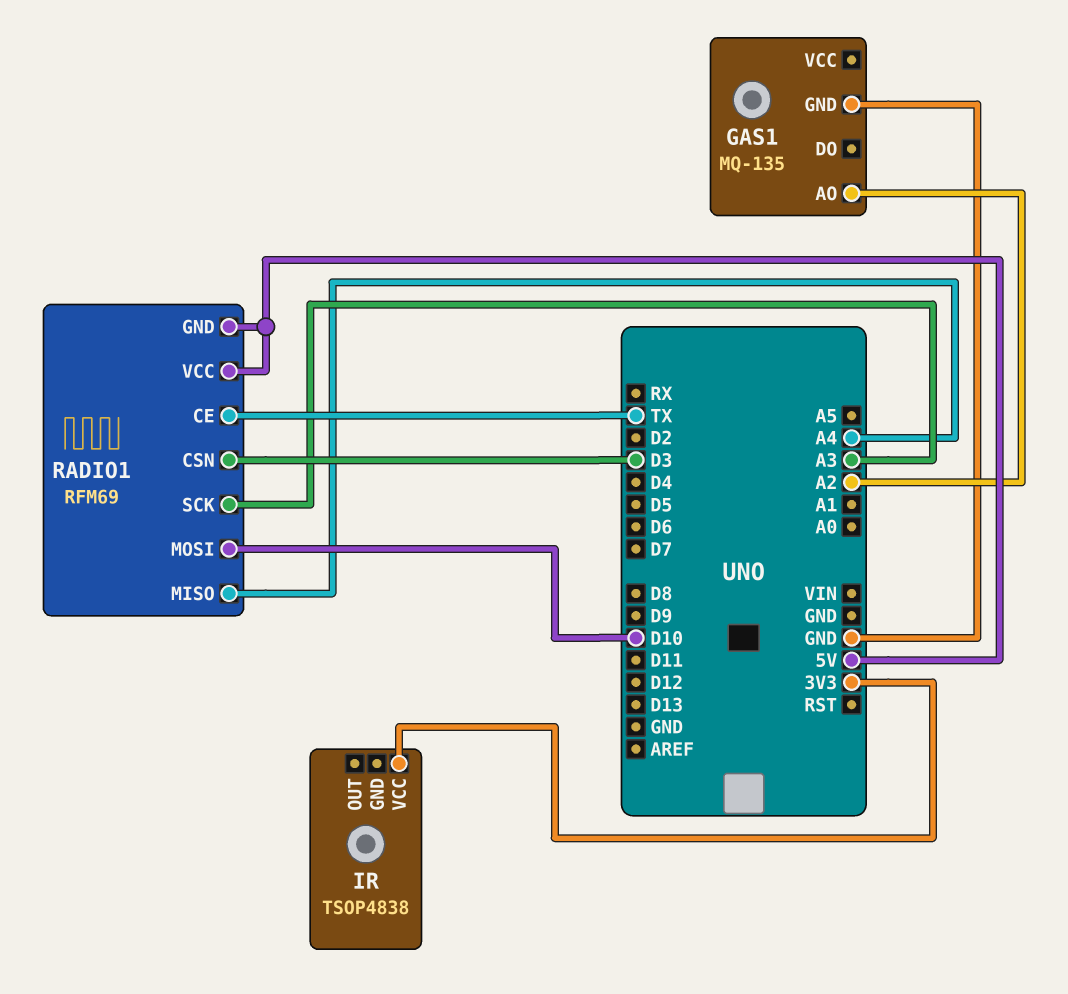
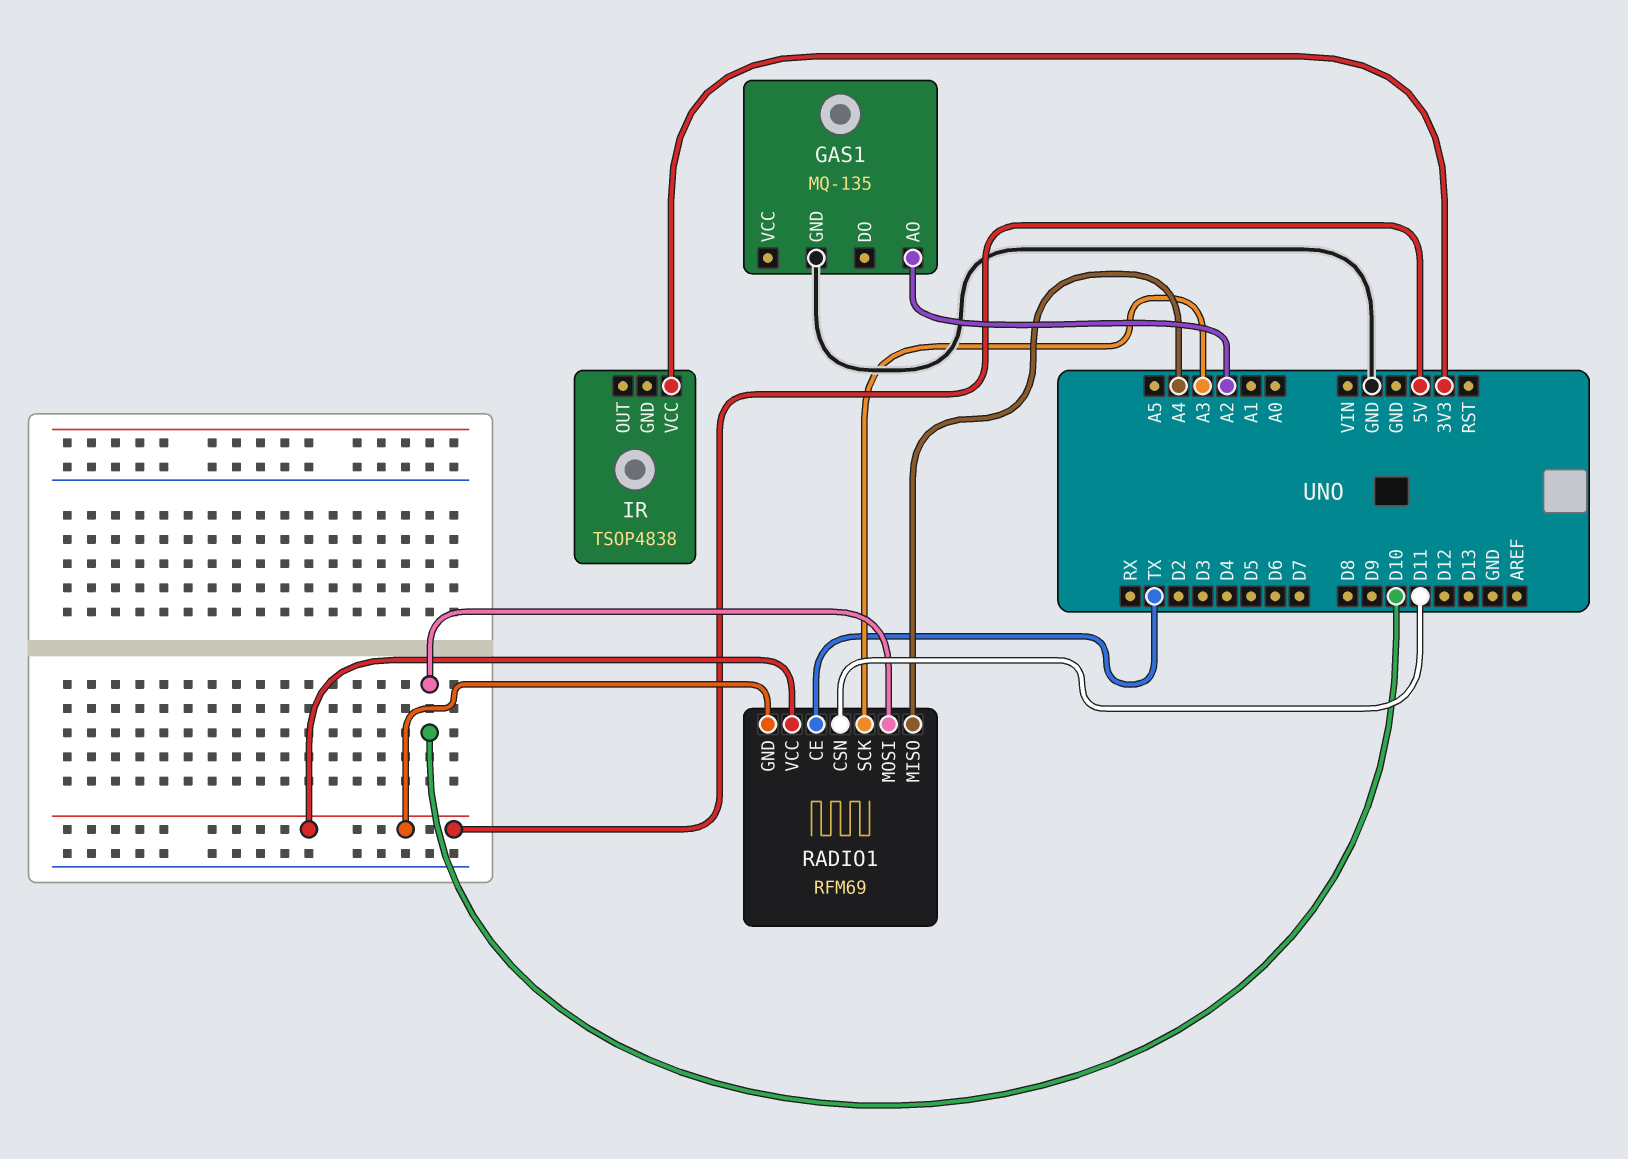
RADIO1 pin CSN: D3 -> D11

